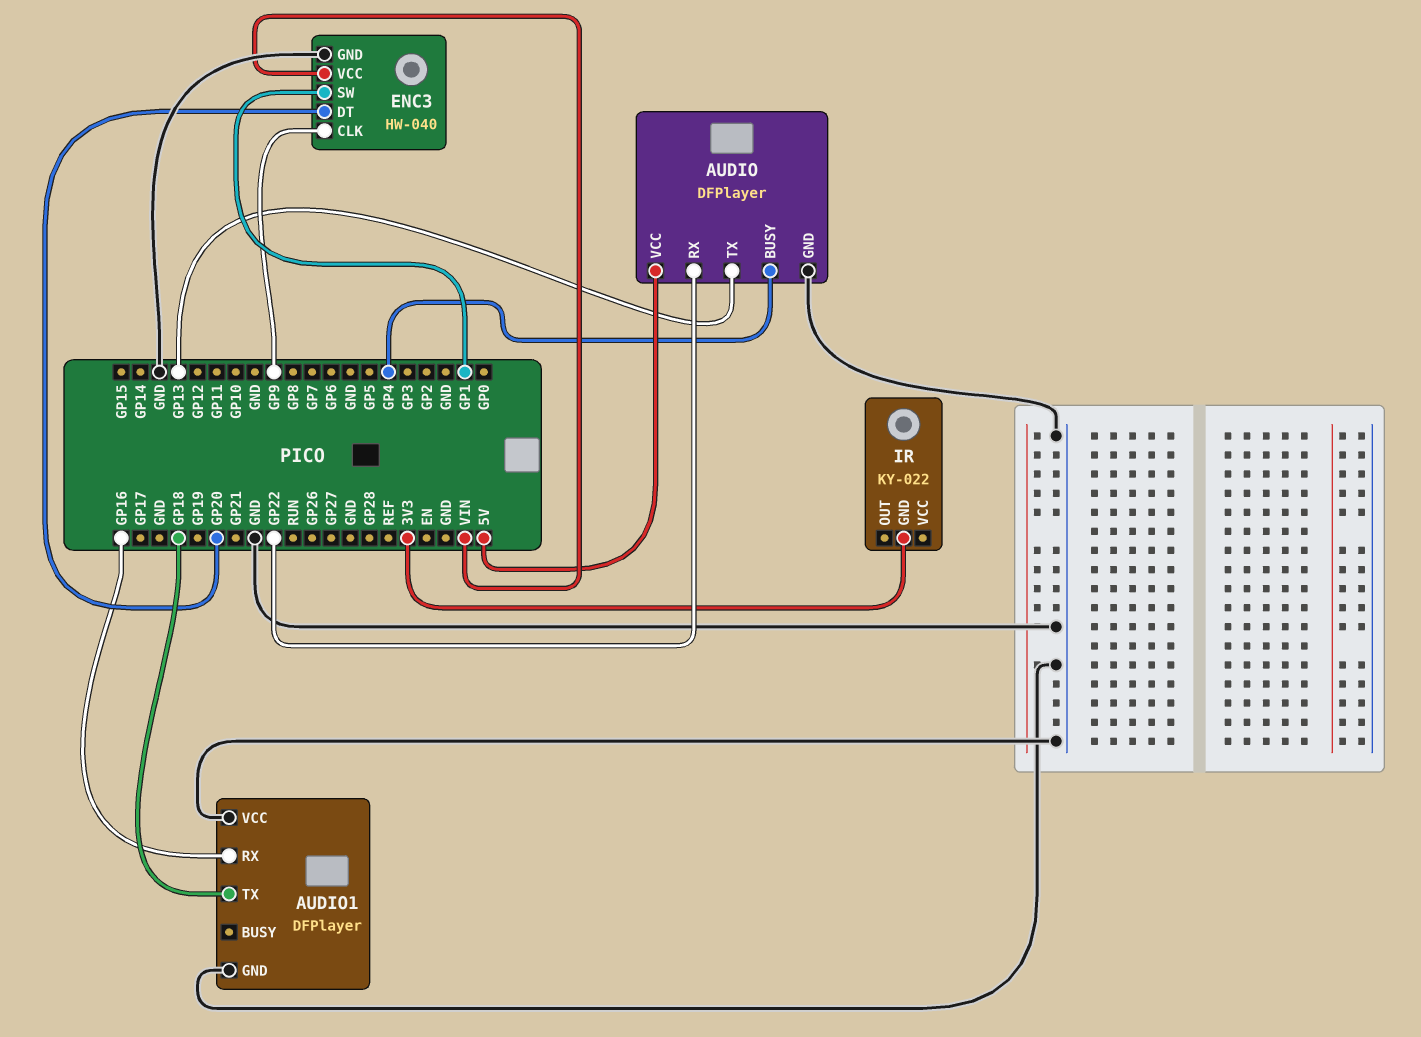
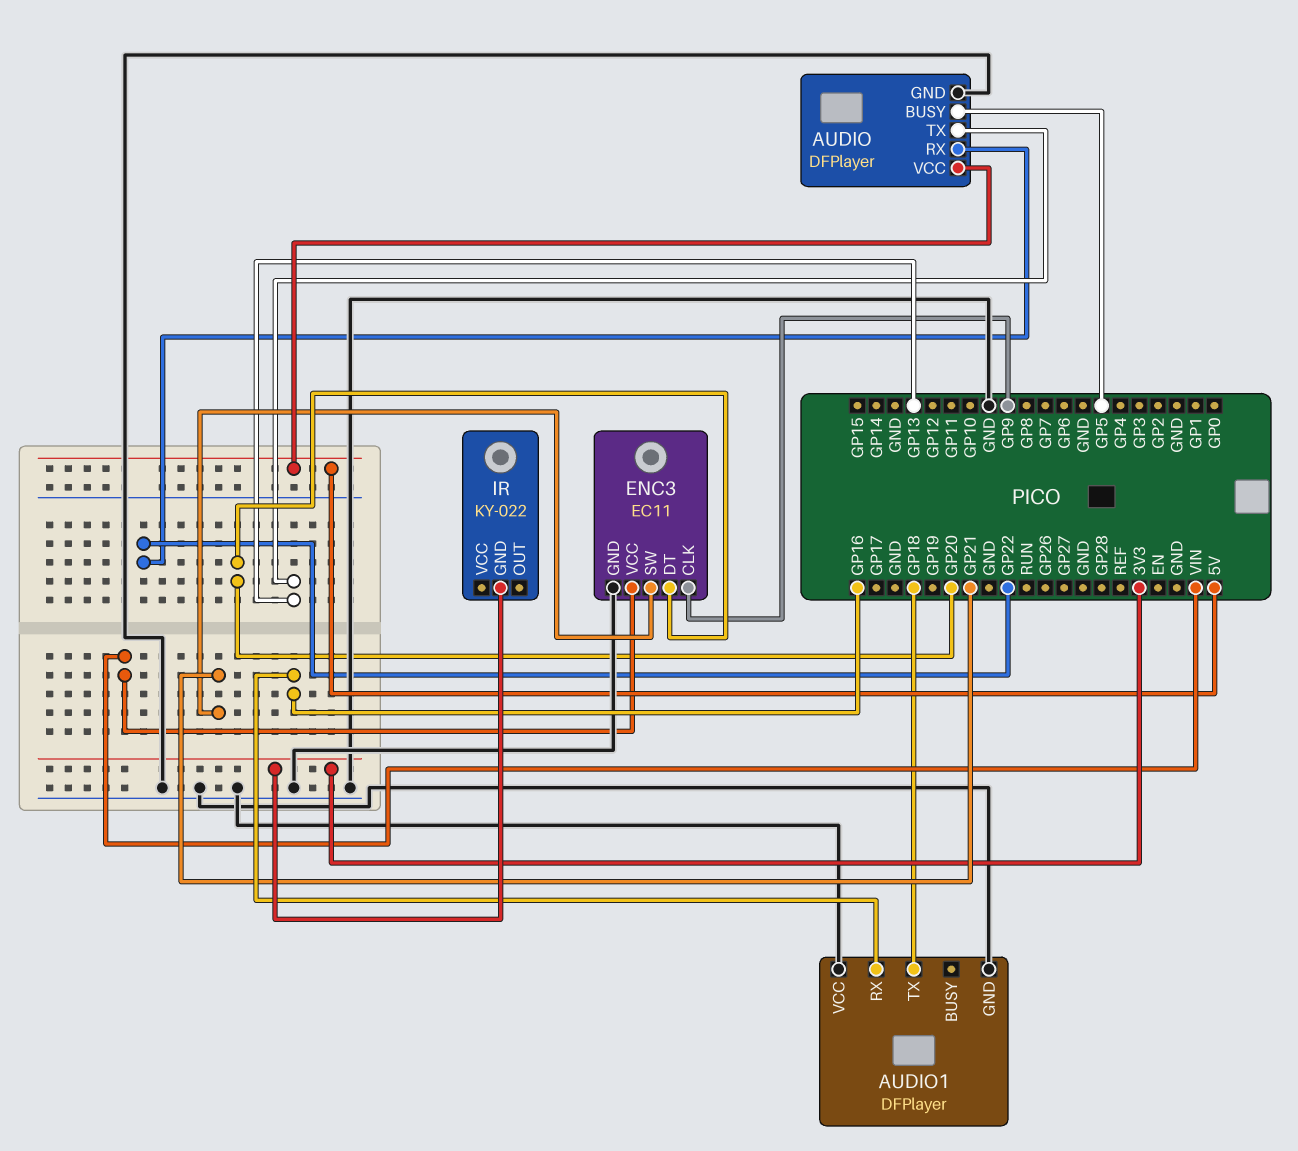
AUDIO pin BUSY: GP4 -> GP5
ENC3: HW-040 -> EC11
ENC3 pin SW: GP1 -> GP21

